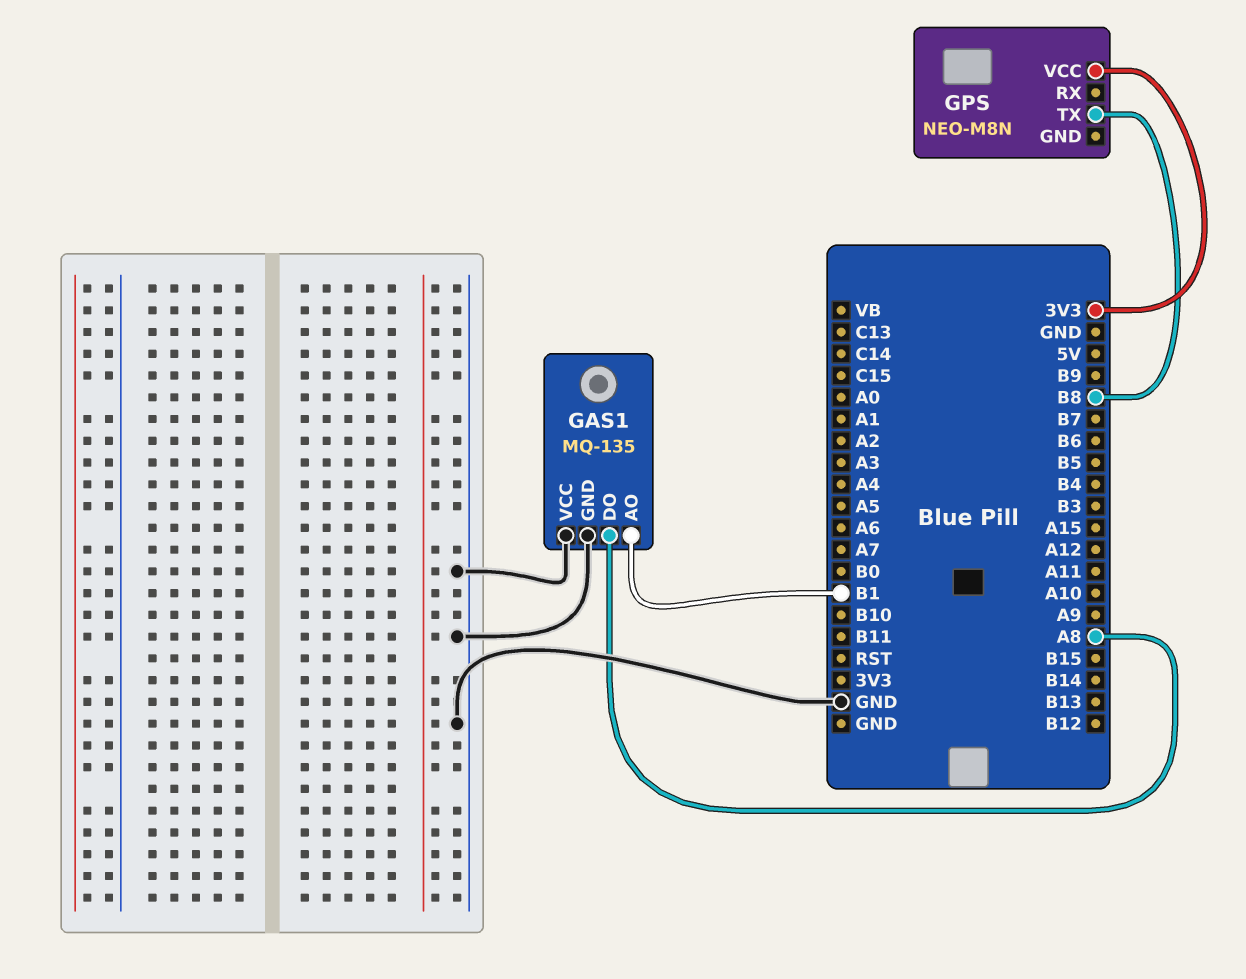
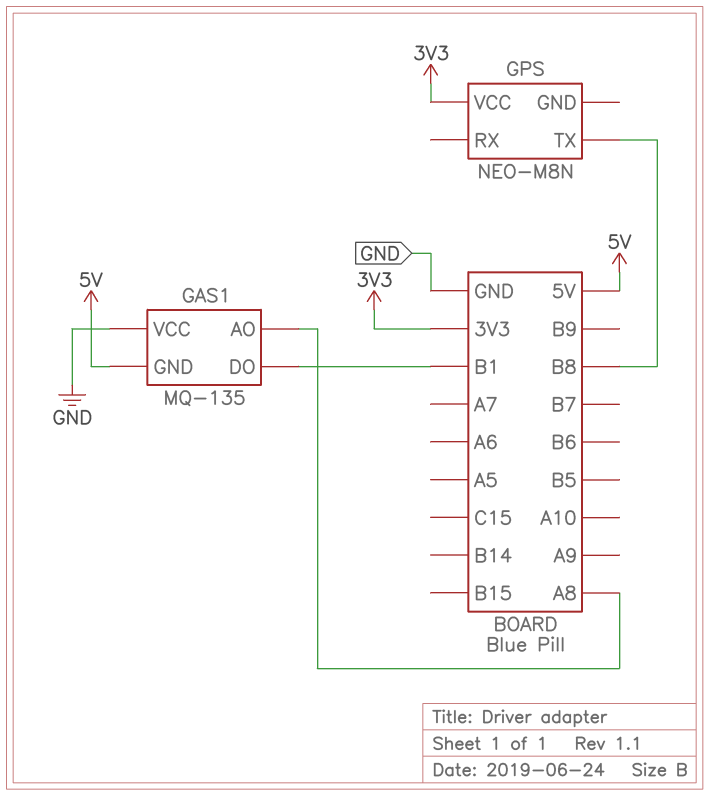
GAS1 pin AO: B1 -> A8
GAS1 pin DO: A8 -> B1
GAS1 pin GND: GND -> 5V

